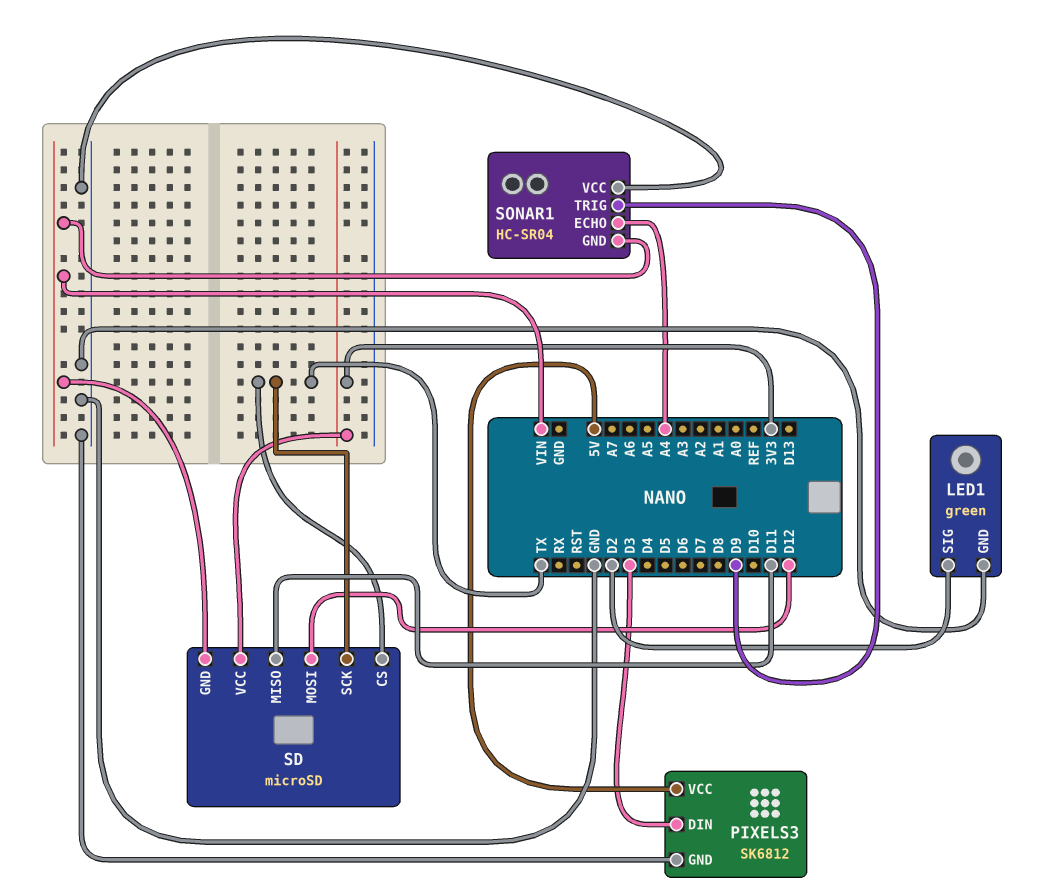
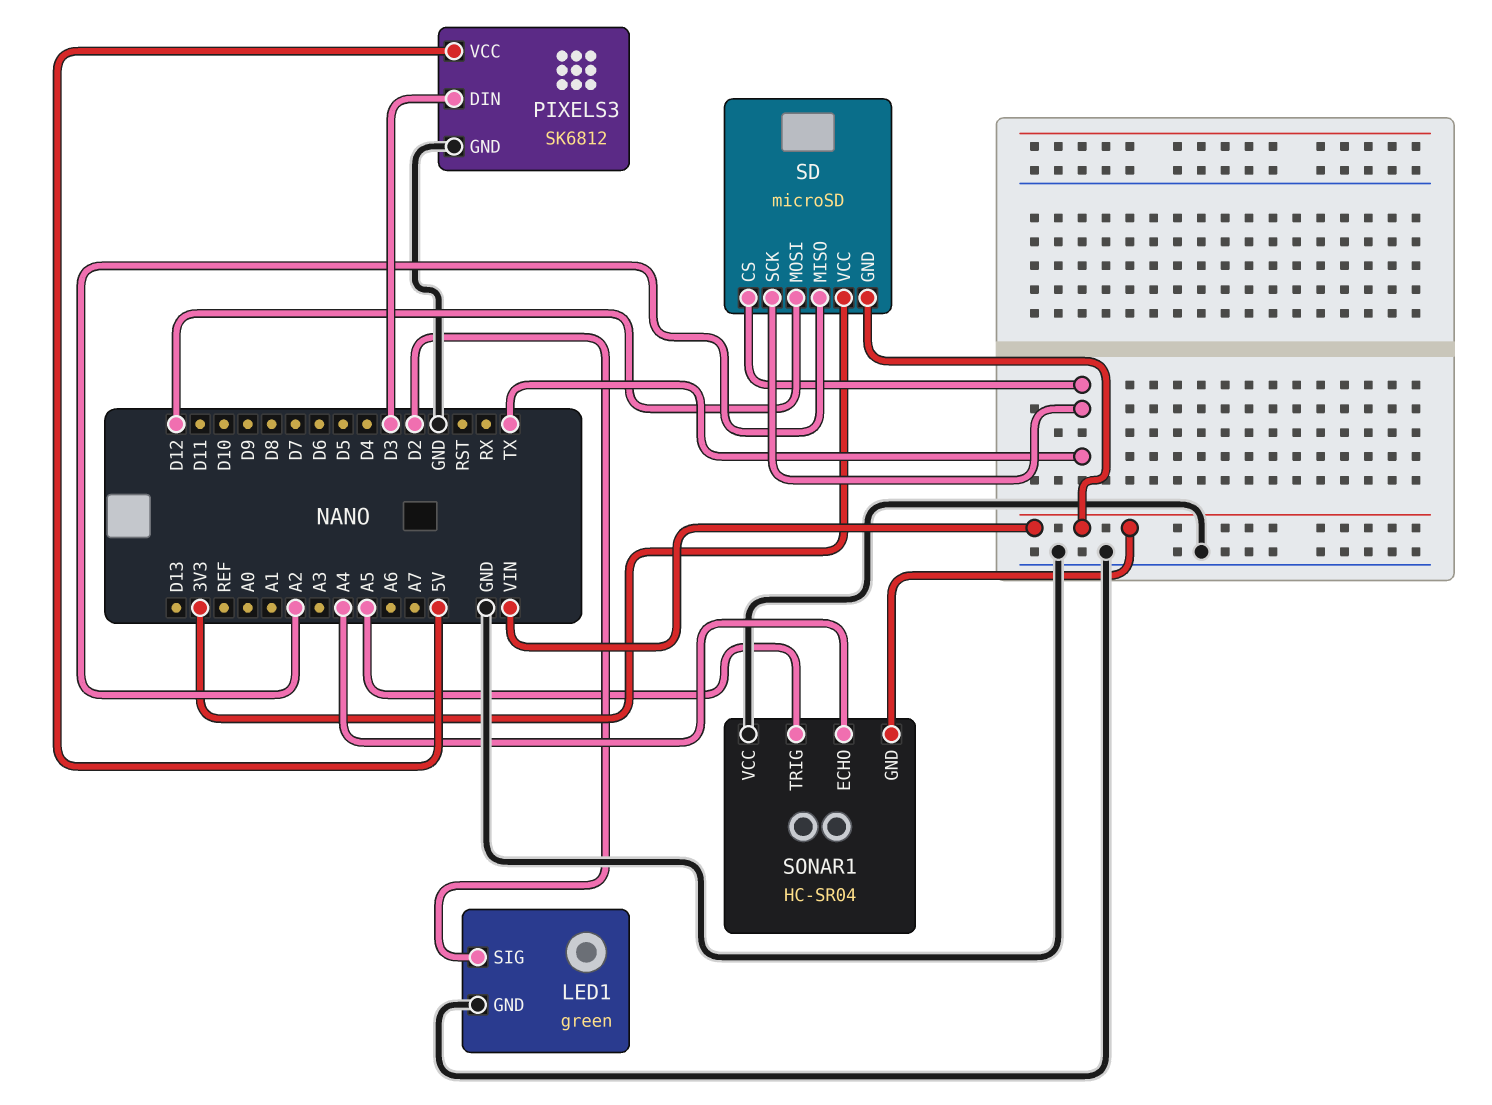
SD pin MISO: D11 -> A2
SONAR1 pin TRIG: D9 -> A5

